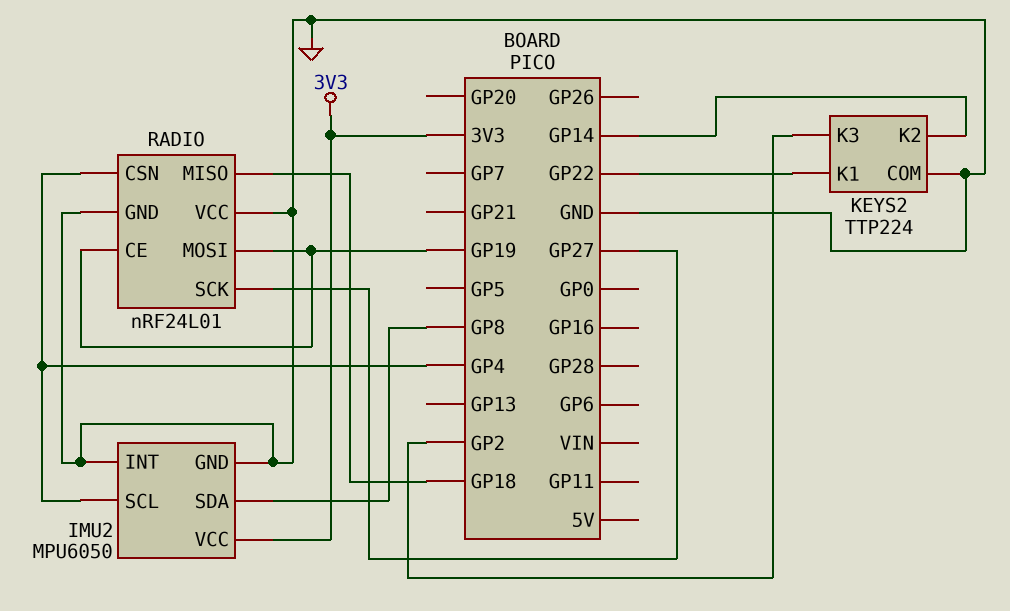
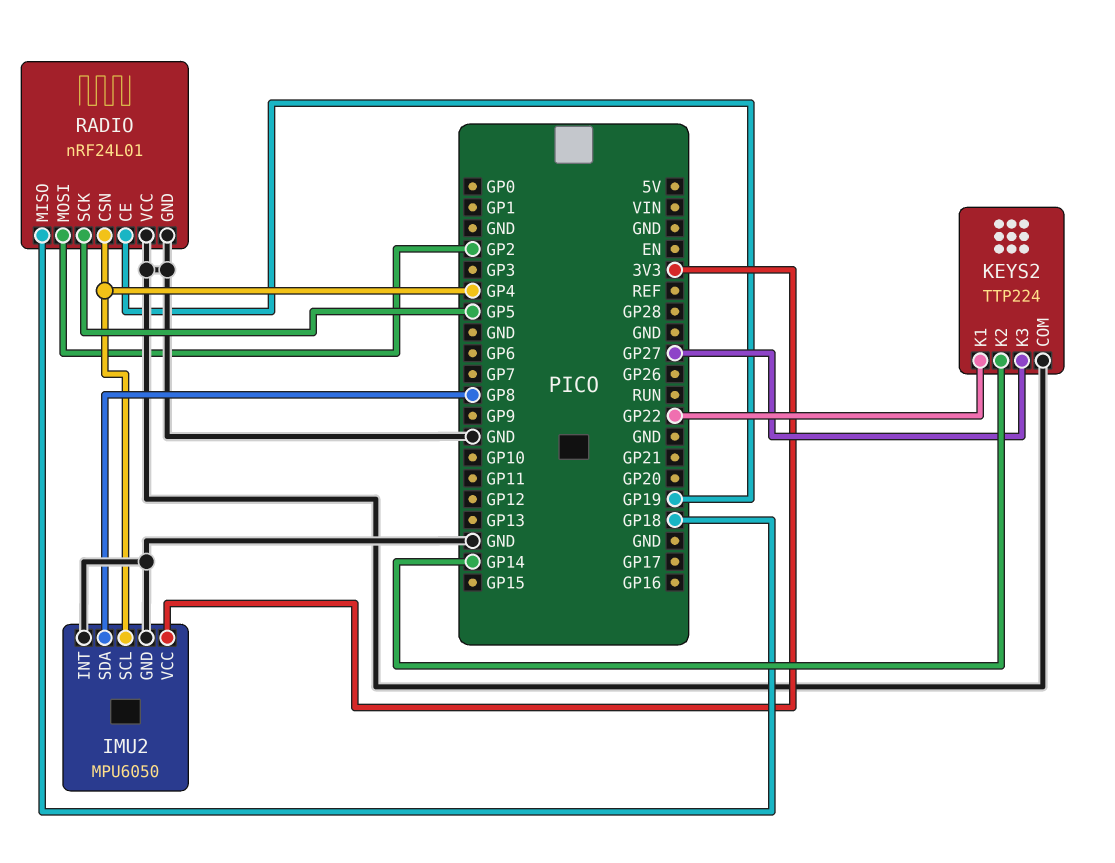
KEYS2 pin K3: GP2 -> GP27
RADIO pin MOSI: GP19 -> GP2
RADIO pin SCK: GP27 -> GP5

